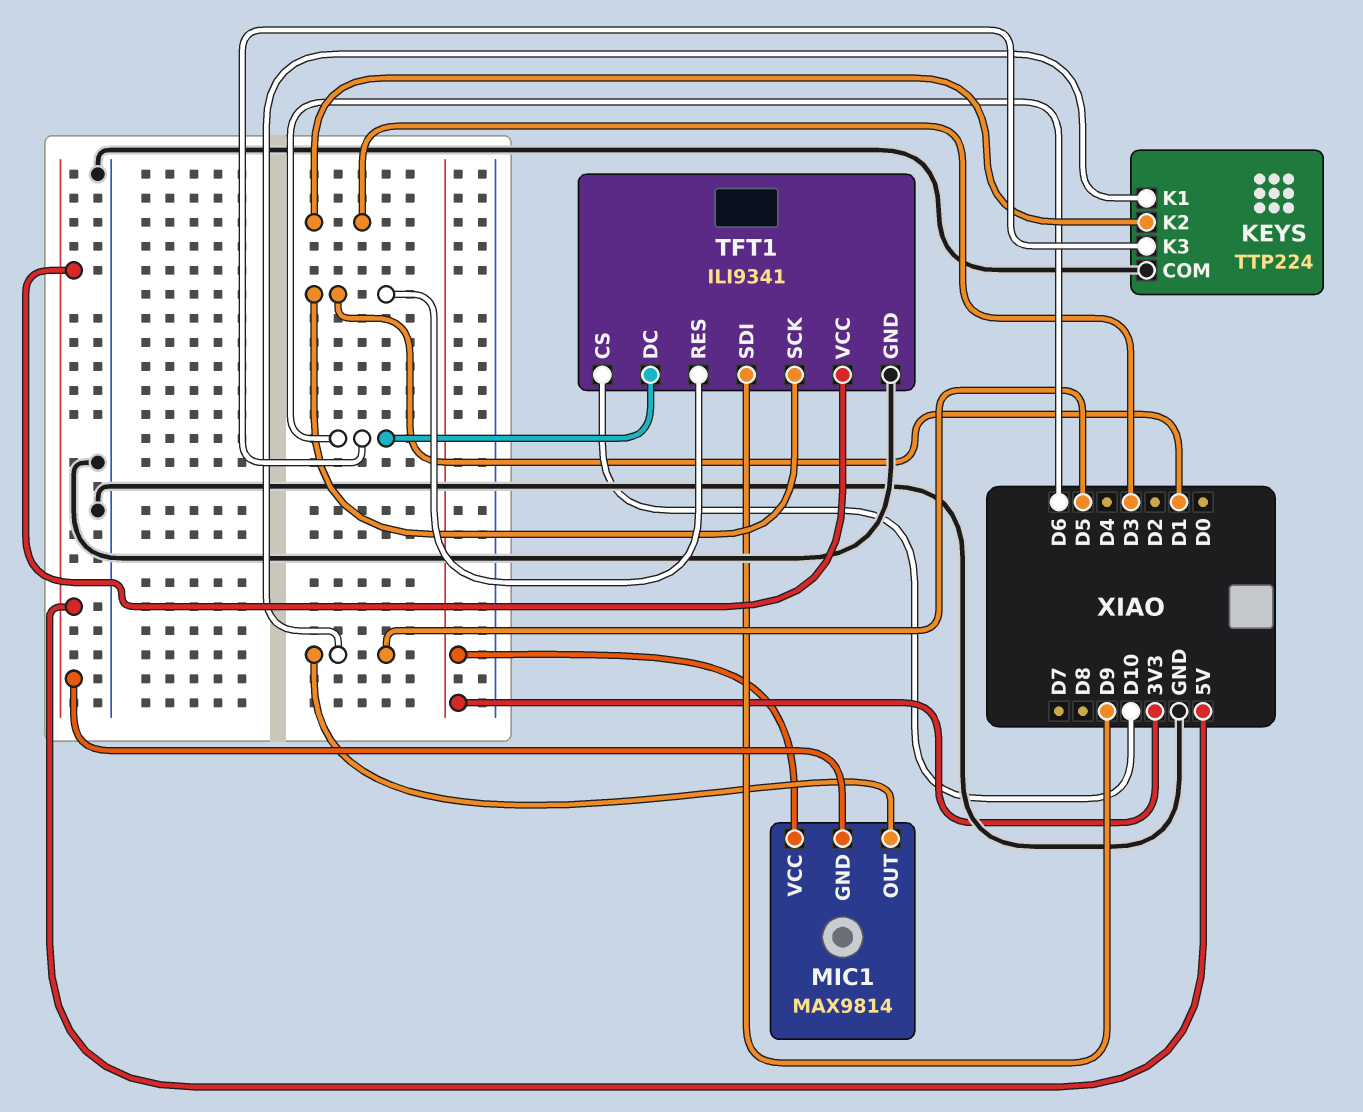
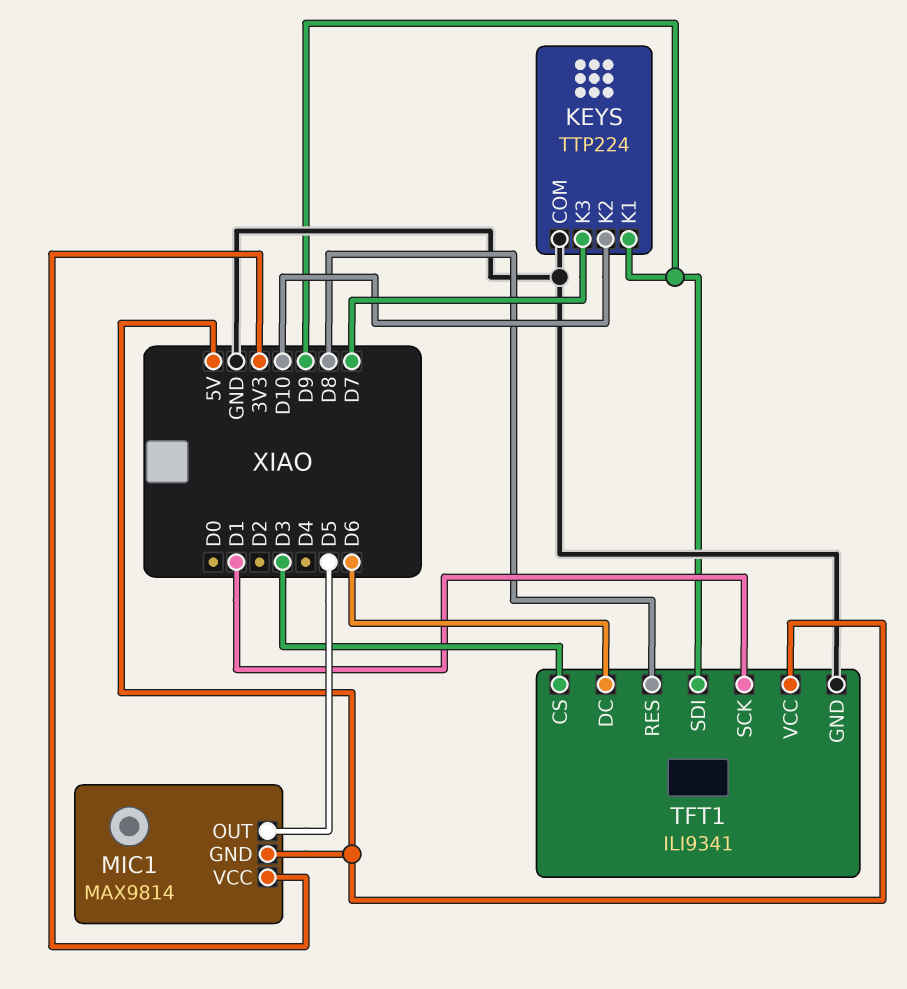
KEYS pin K1: D5 -> D9
KEYS pin K2: D3 -> D10
KEYS pin K3: D6 -> D7
TFT1 pin CS: D10 -> D3
TFT1 pin RES: D1 -> D8

